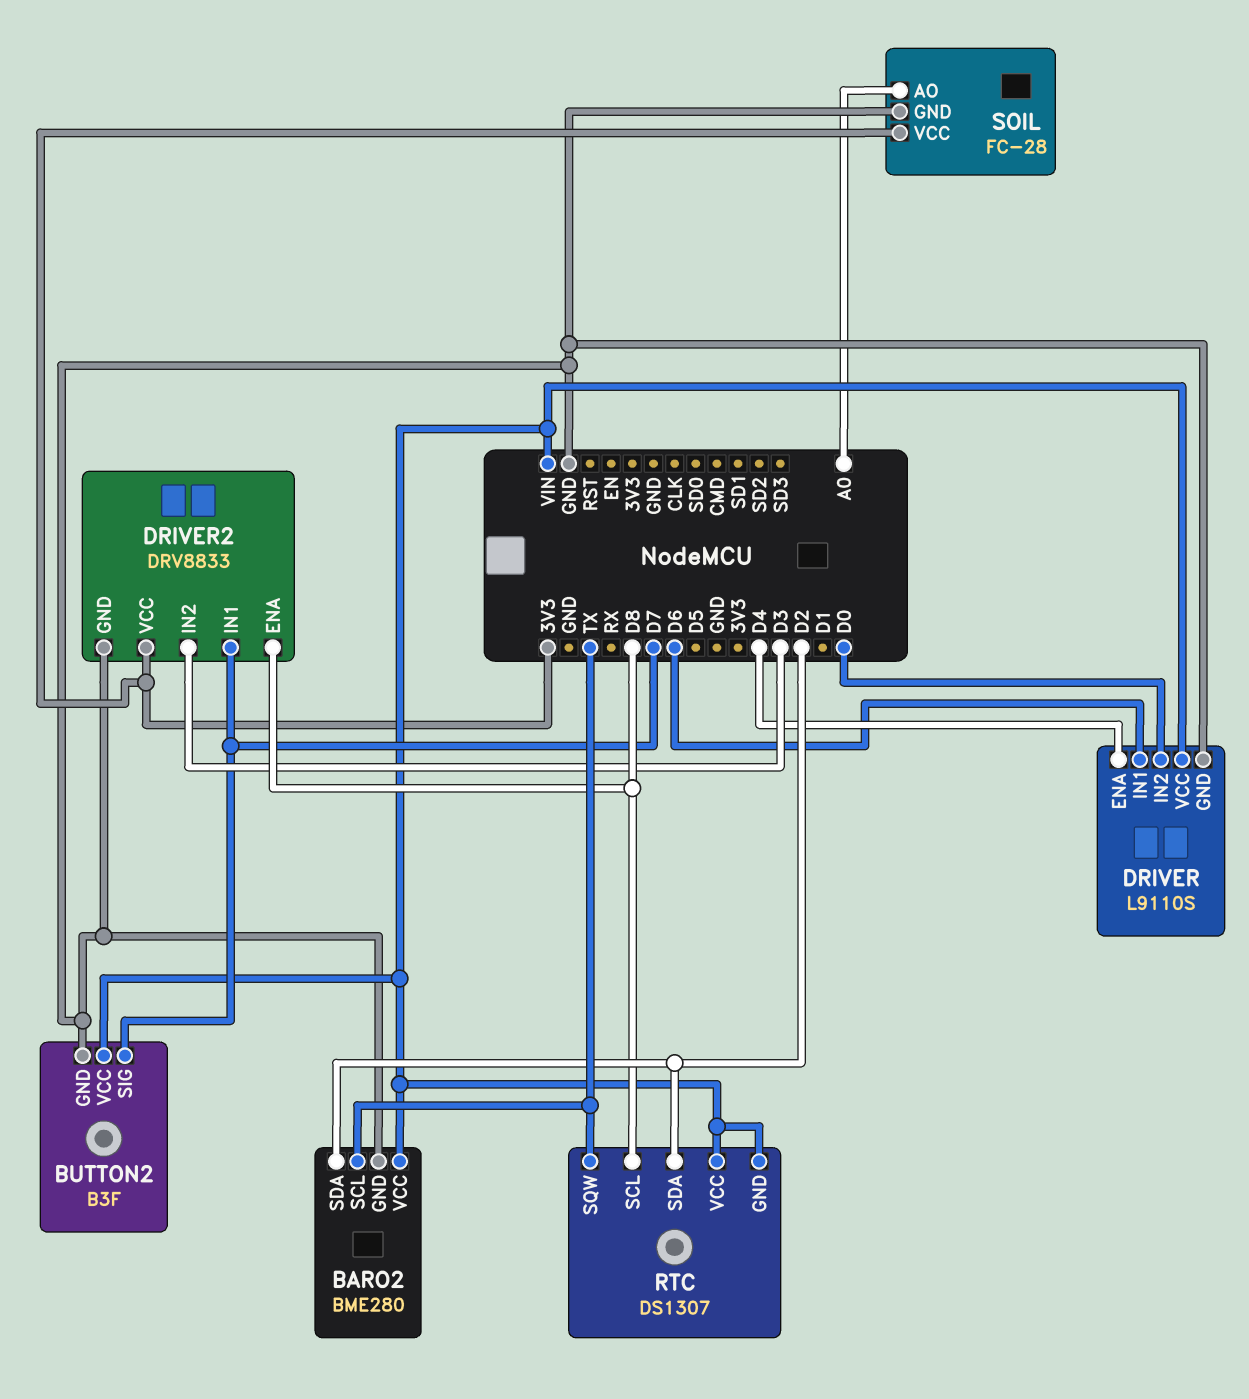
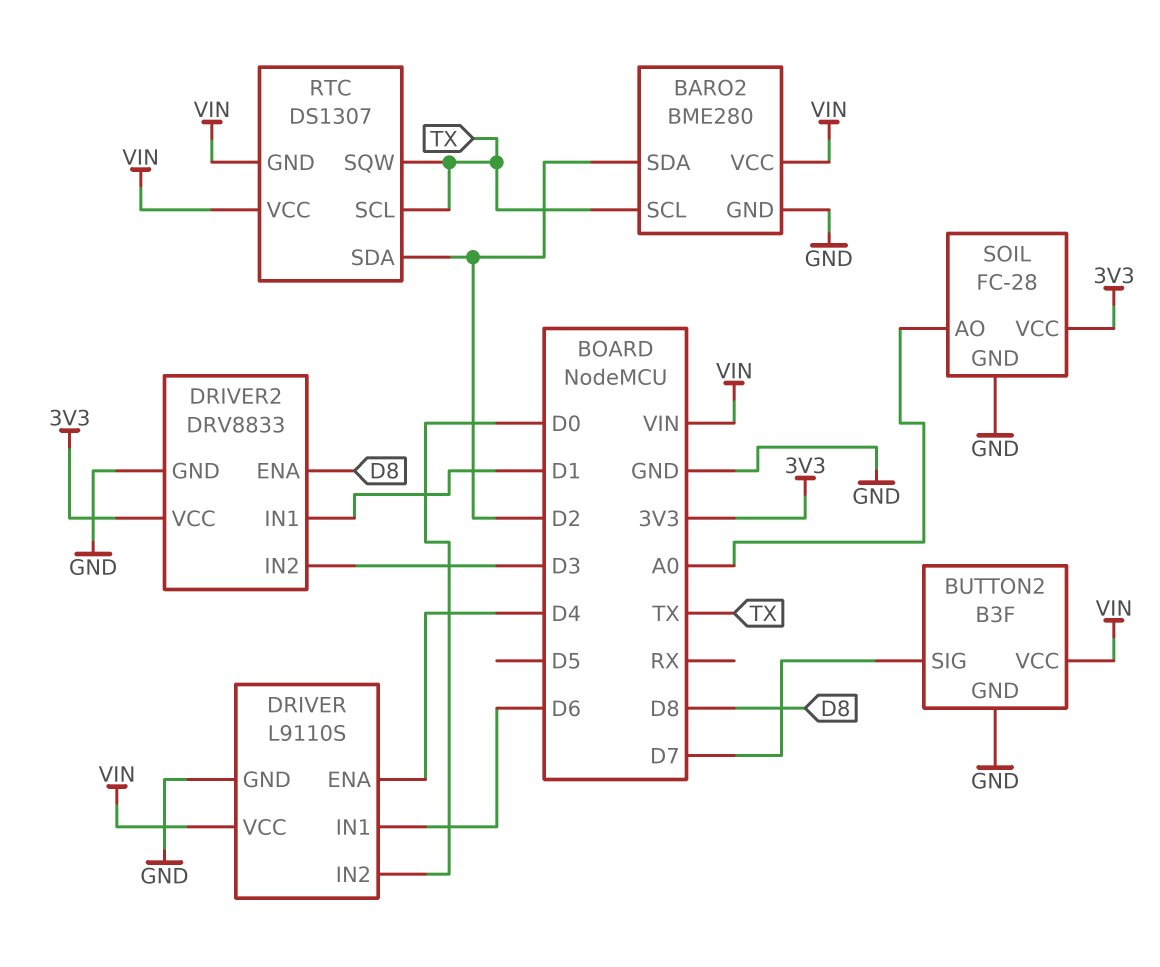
DRIVER2 pin IN1: D7 -> D1
RTC pin SCL: D8 -> TX

